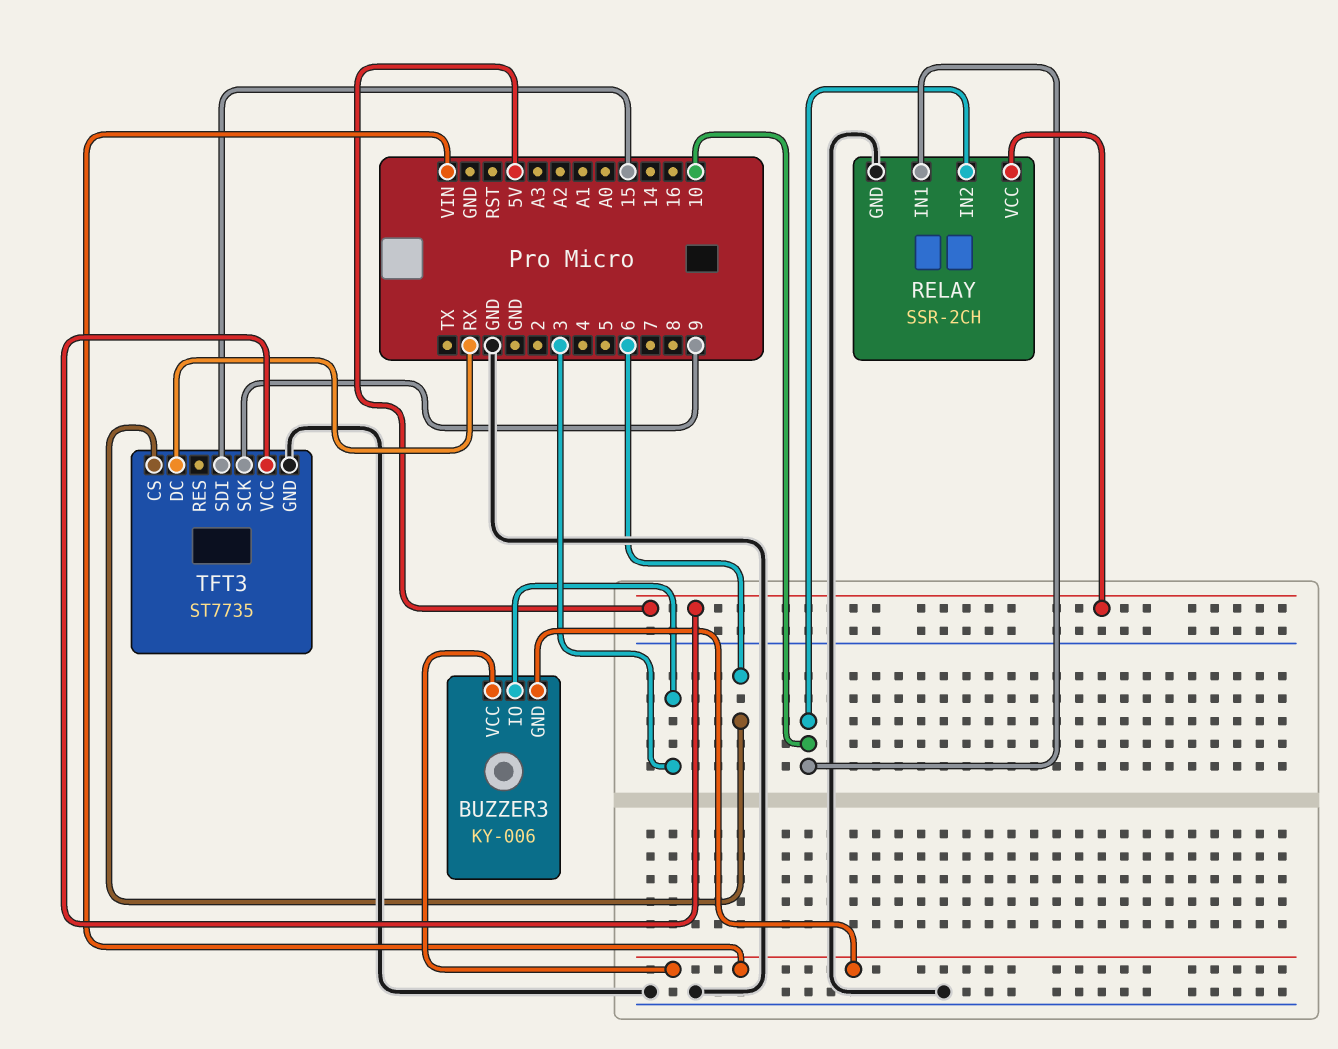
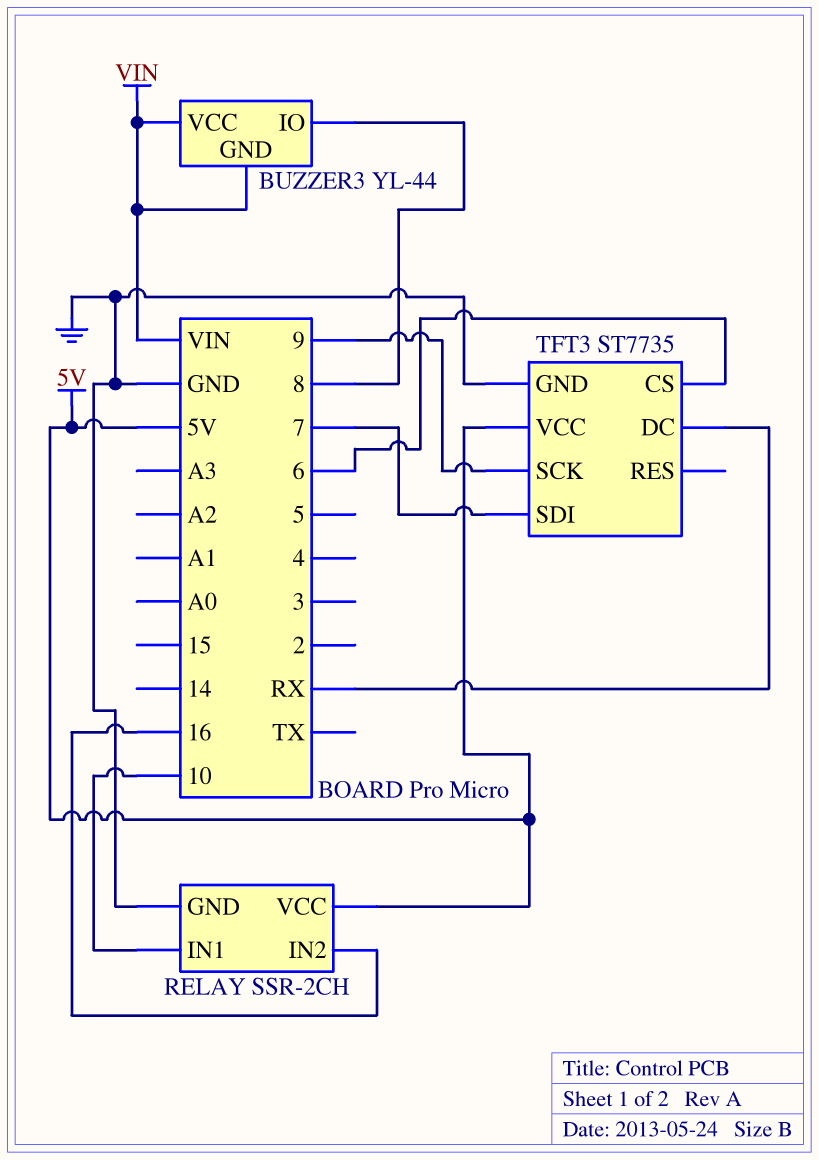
BUZZER3: KY-006 -> YL-44
BUZZER3 pin IO: 3 -> 8
RELAY pin IN2: 10 -> 16
TFT3 pin SDI: 15 -> 7

